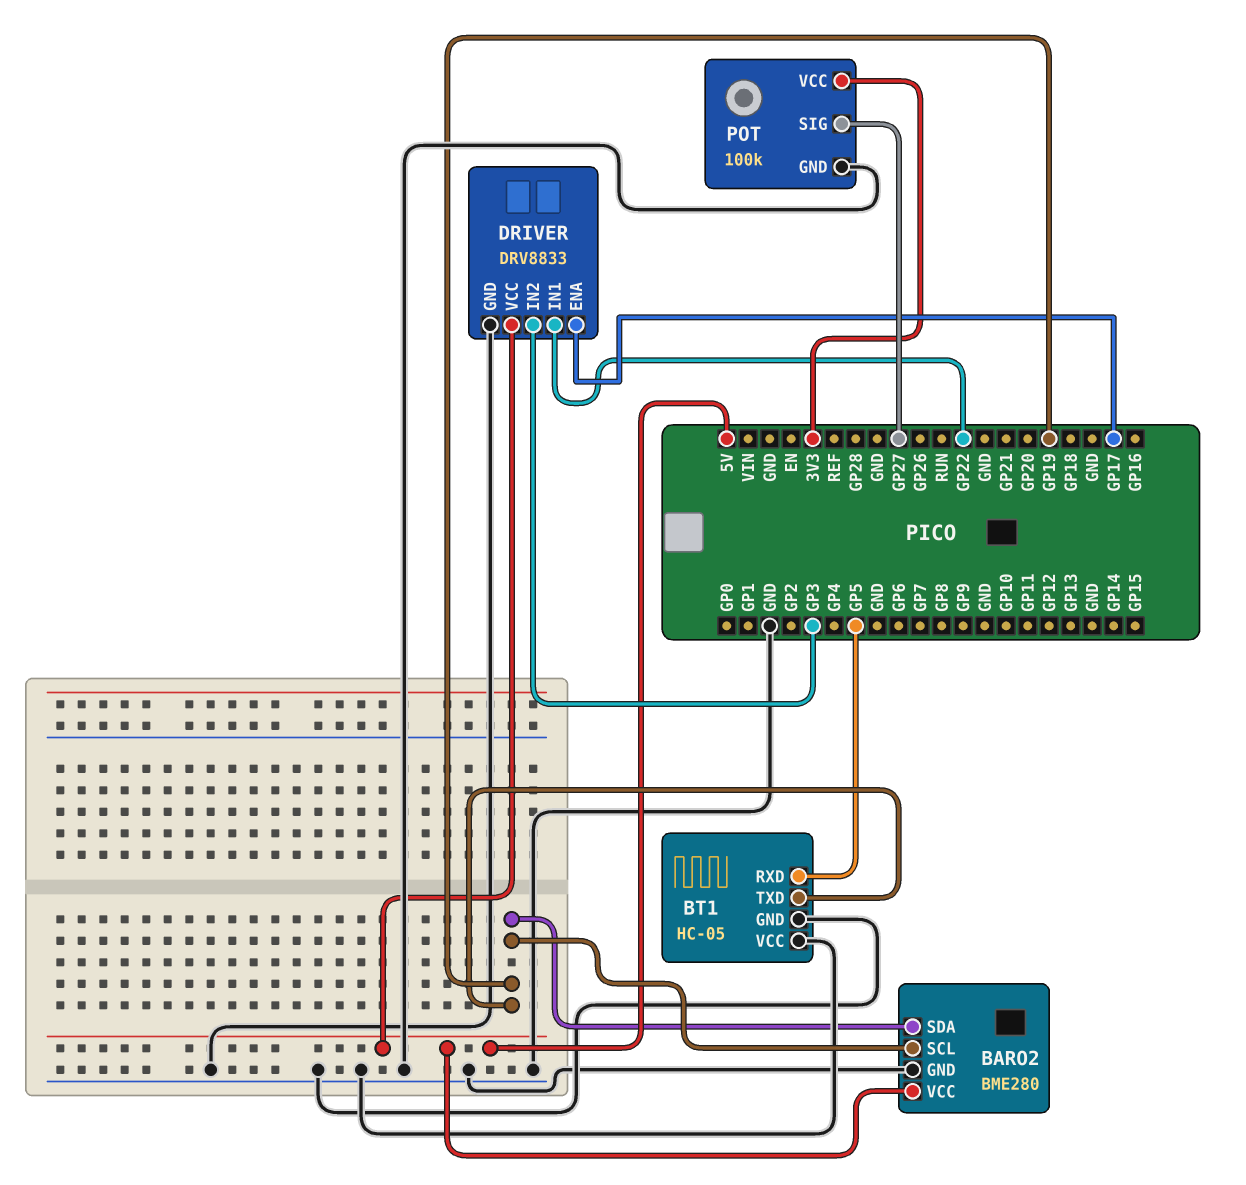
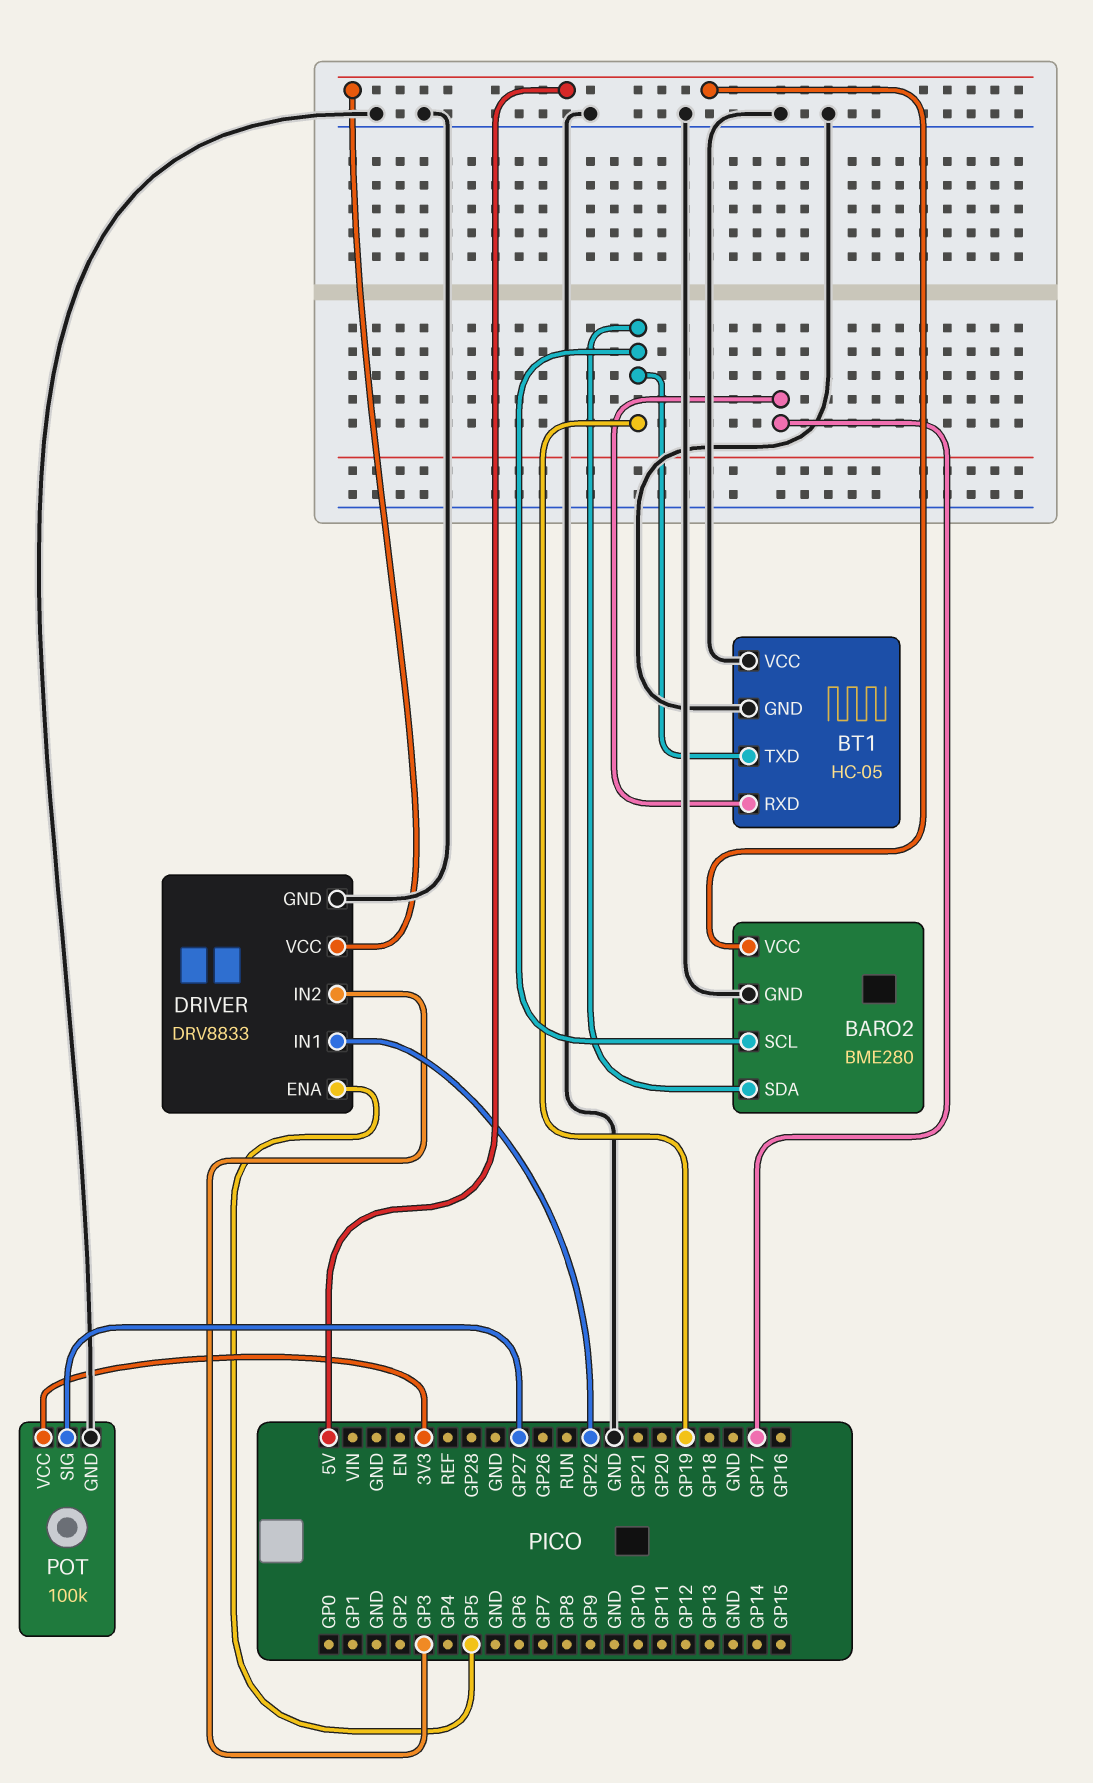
BT1 pin RXD: GP5 -> GP17
DRIVER pin ENA: GP17 -> GP5

